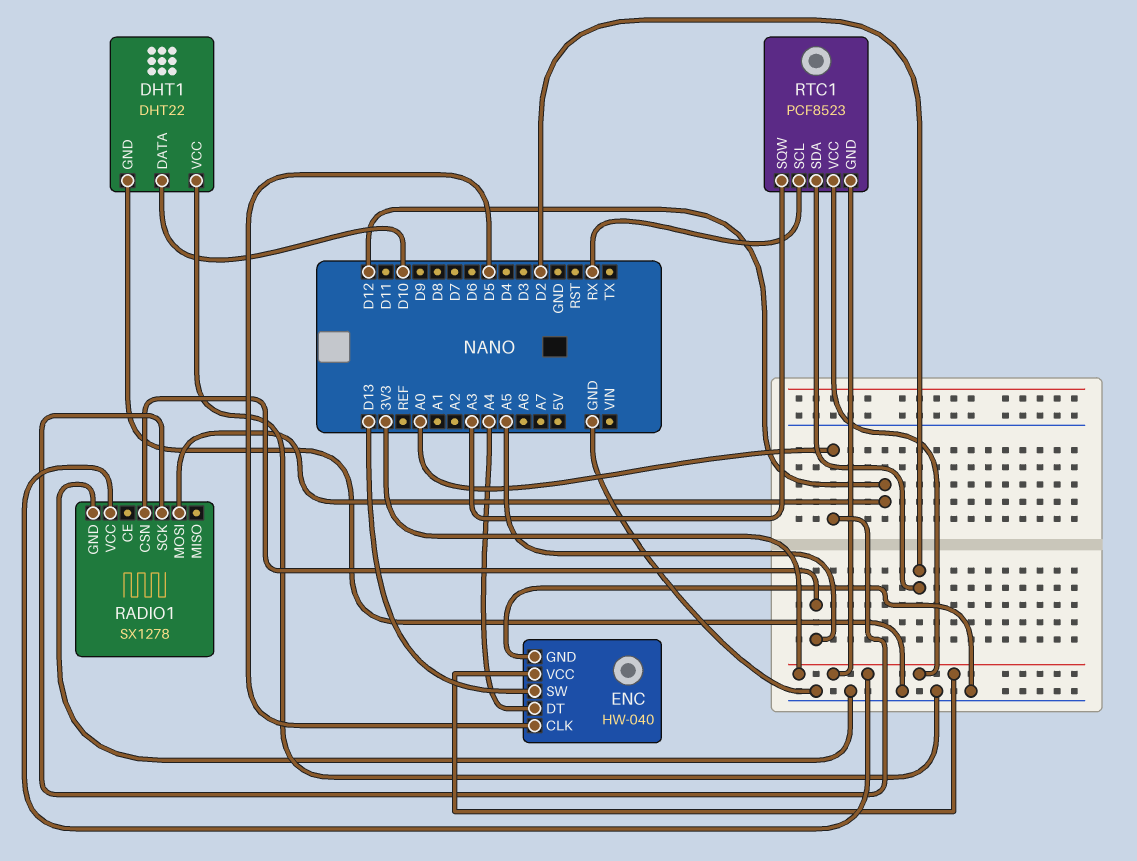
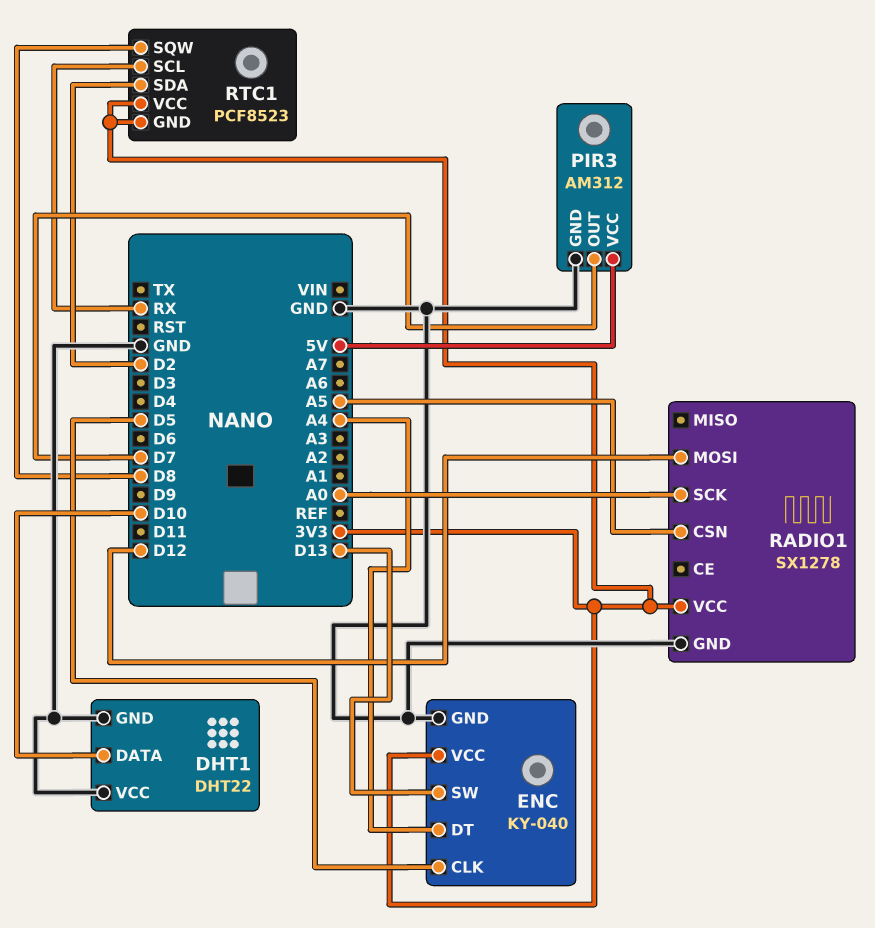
ENC: HW-040 -> KY-040
PIR3: none -> AM312
PIR3 pin GND: none -> GND
PIR3 pin OUT: none -> D7
PIR3 pin VCC: none -> 5V
RTC1 pin SQW: A3 -> D8

